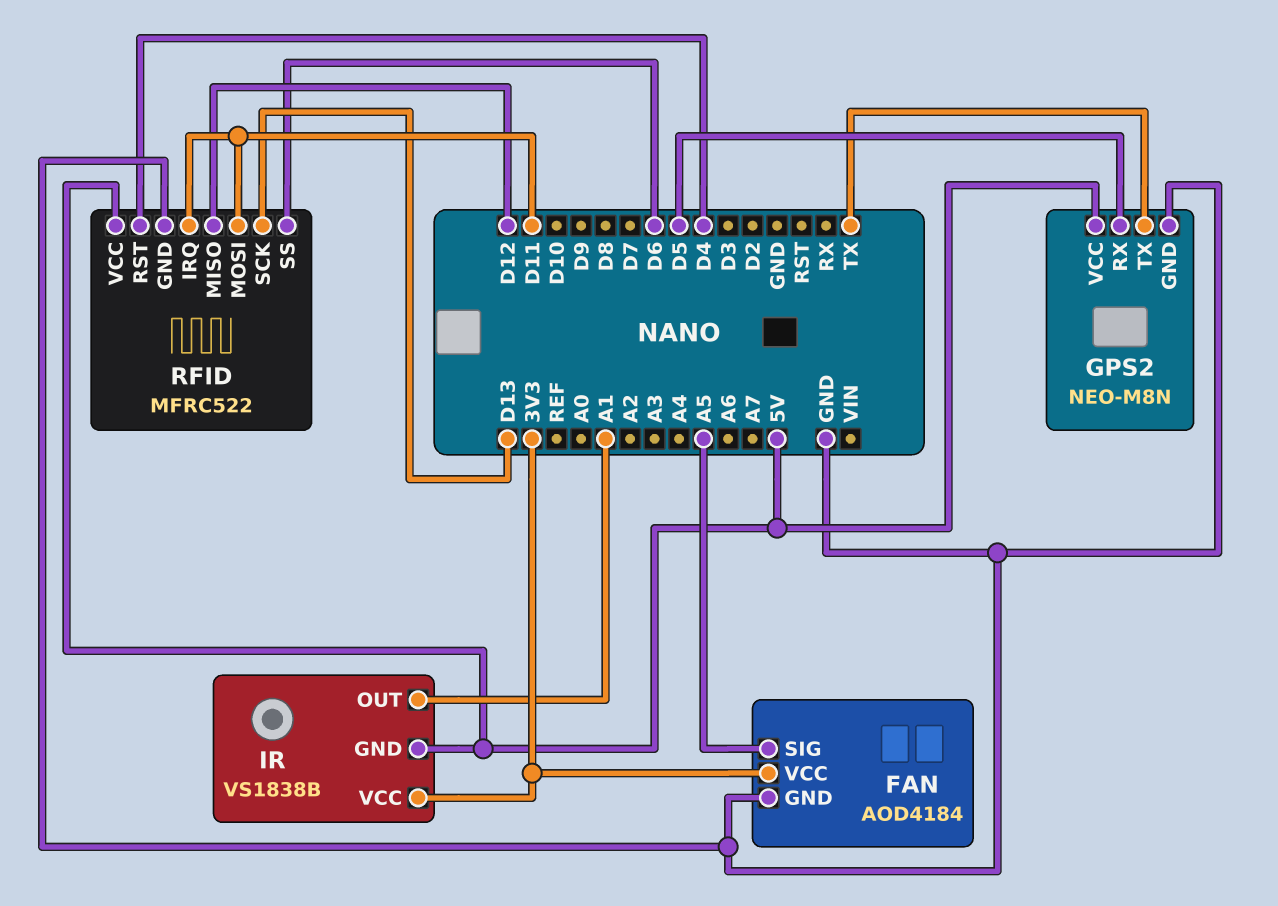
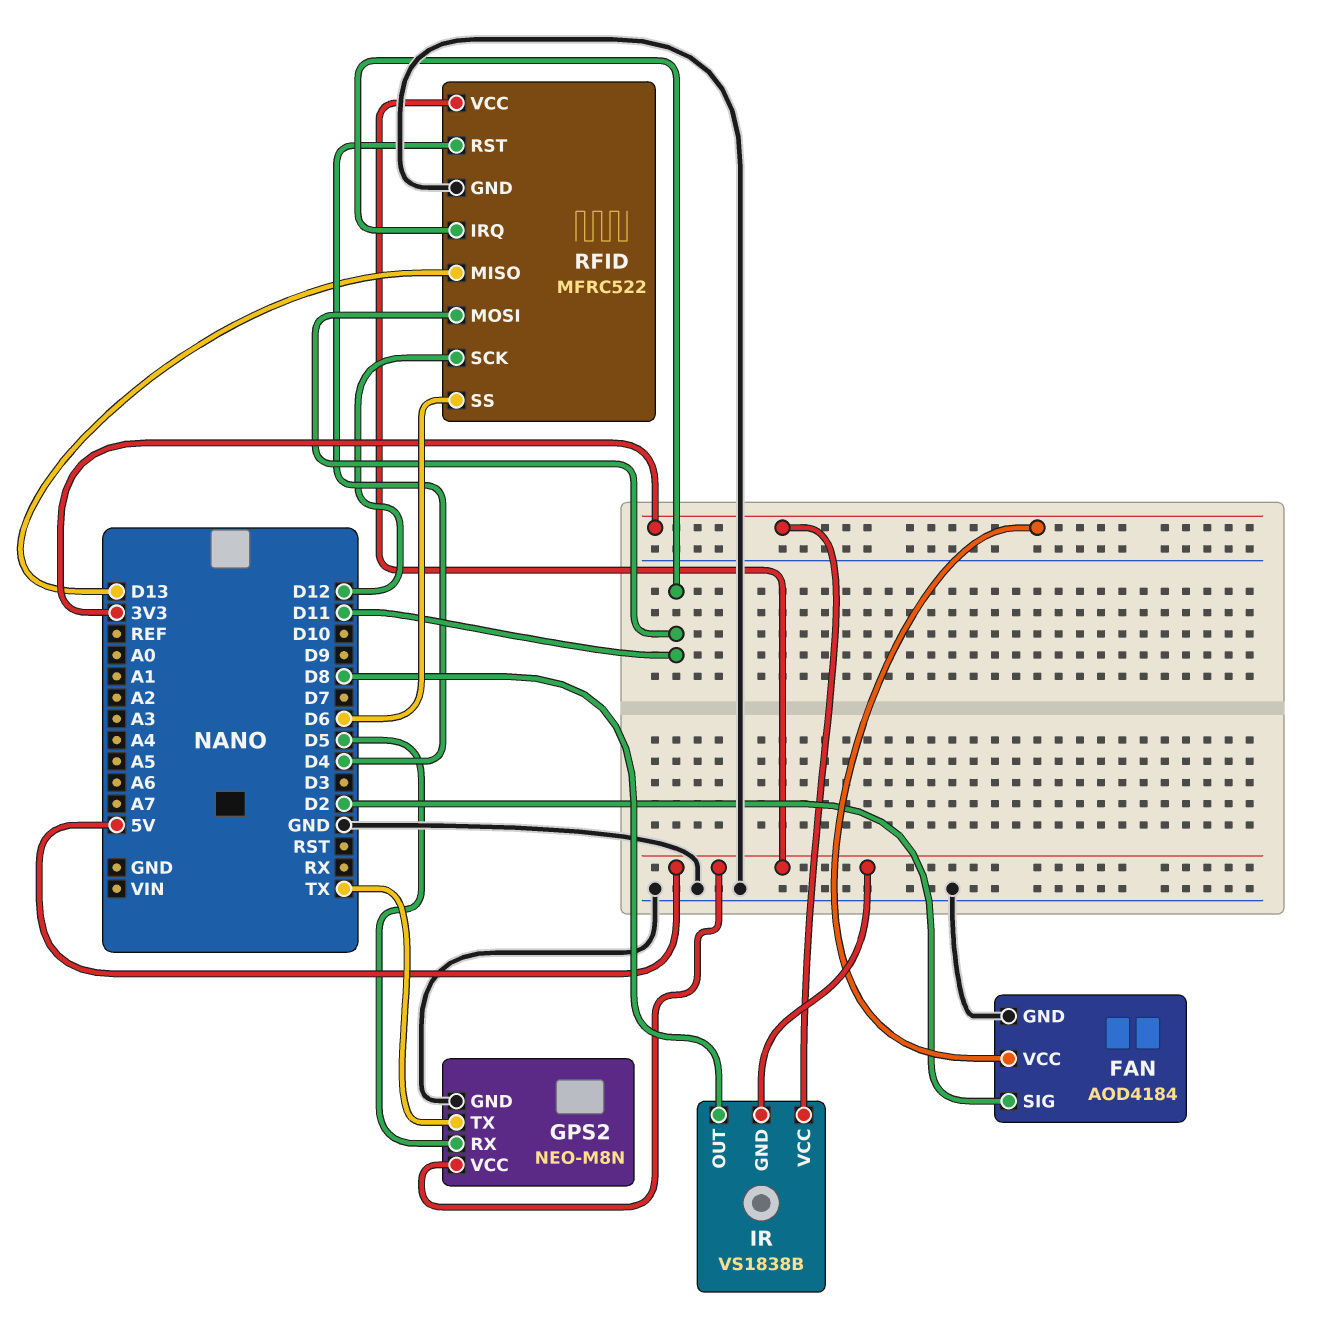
FAN pin SIG: A5 -> D2
IR pin OUT: A1 -> D8
RFID pin MISO: D12 -> D13
RFID pin SCK: D13 -> D12

